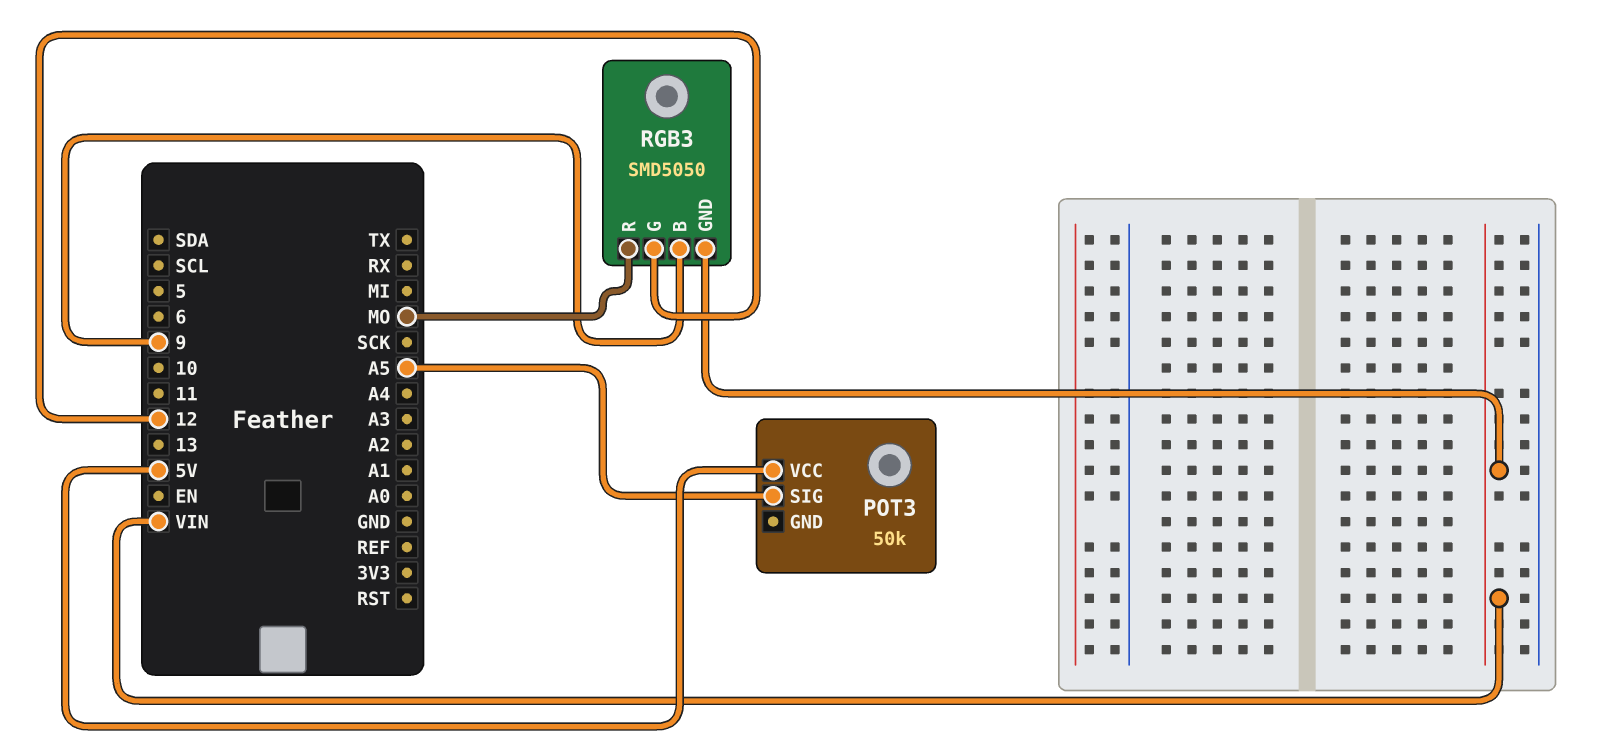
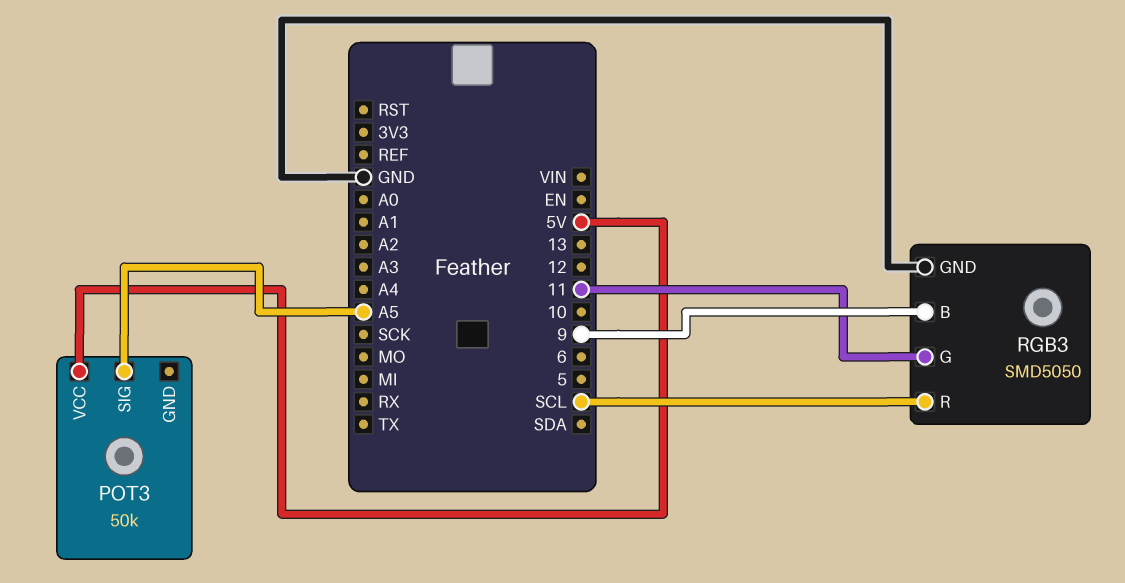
RGB3 pin G: 12 -> 11
RGB3 pin GND: VIN -> GND
RGB3 pin R: MO -> SCL

